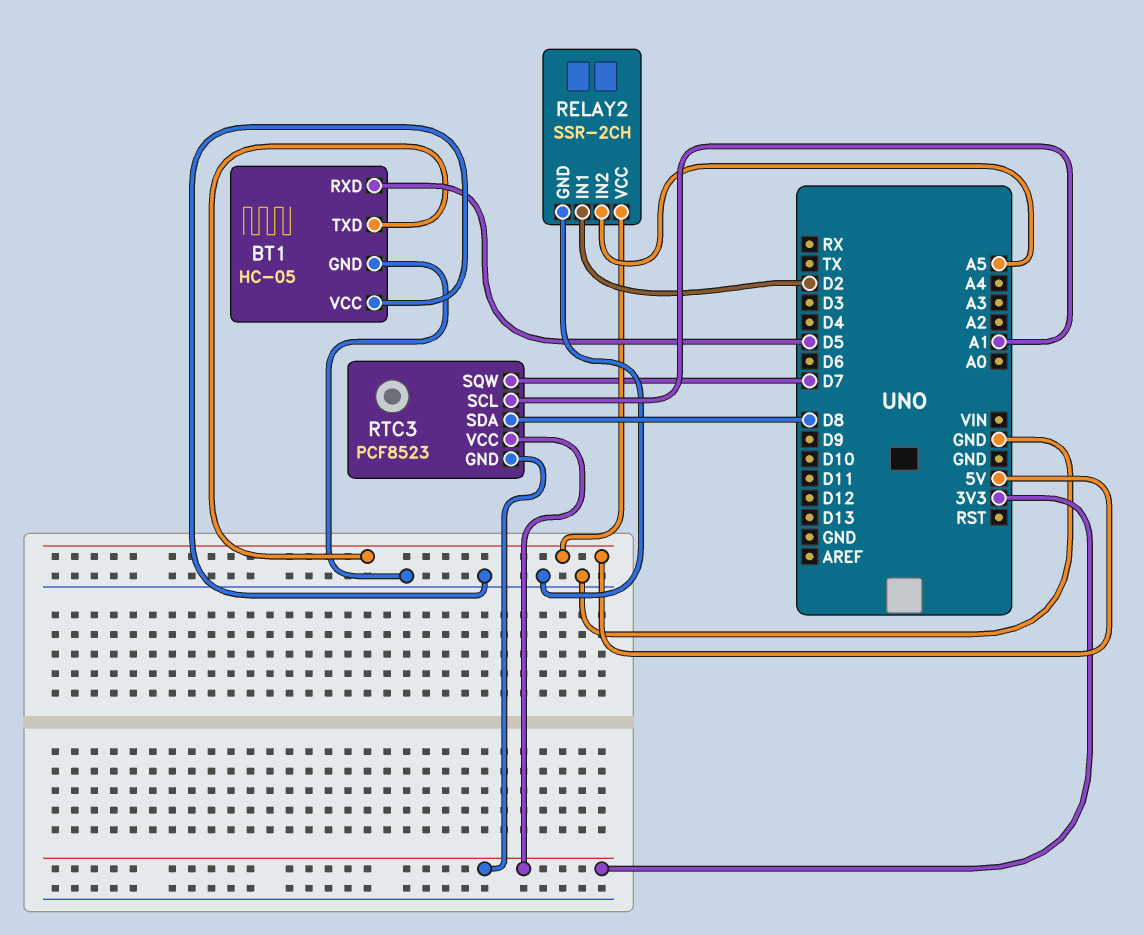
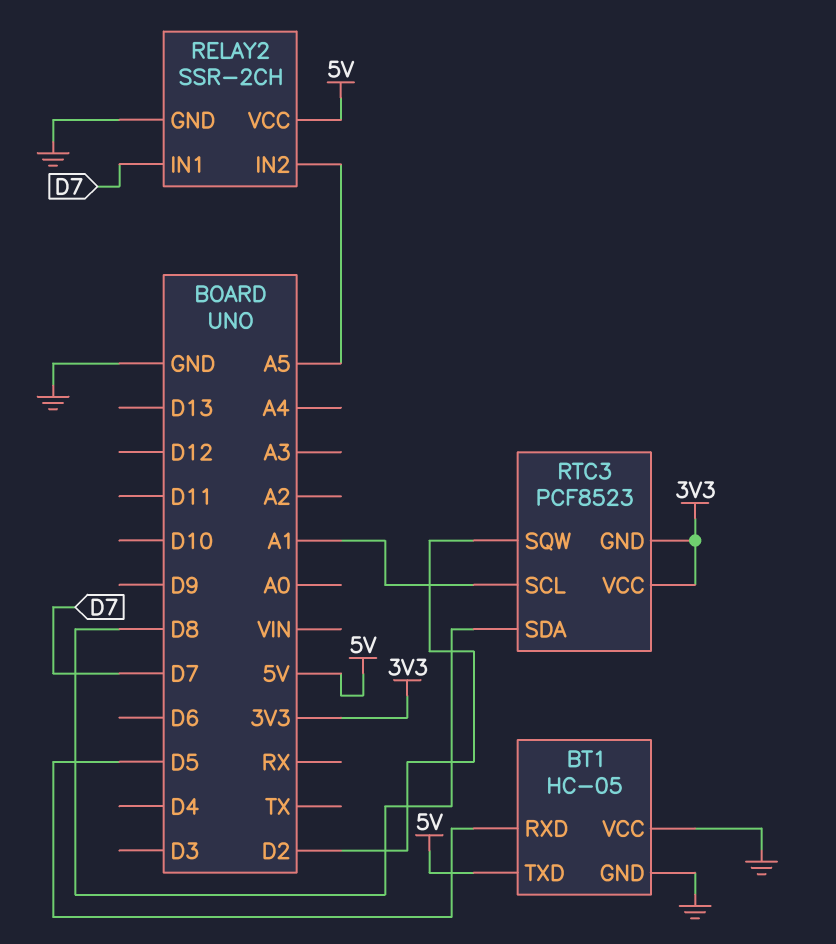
RELAY2 pin IN1: D2 -> D7
RTC3 pin SQW: D7 -> D2

